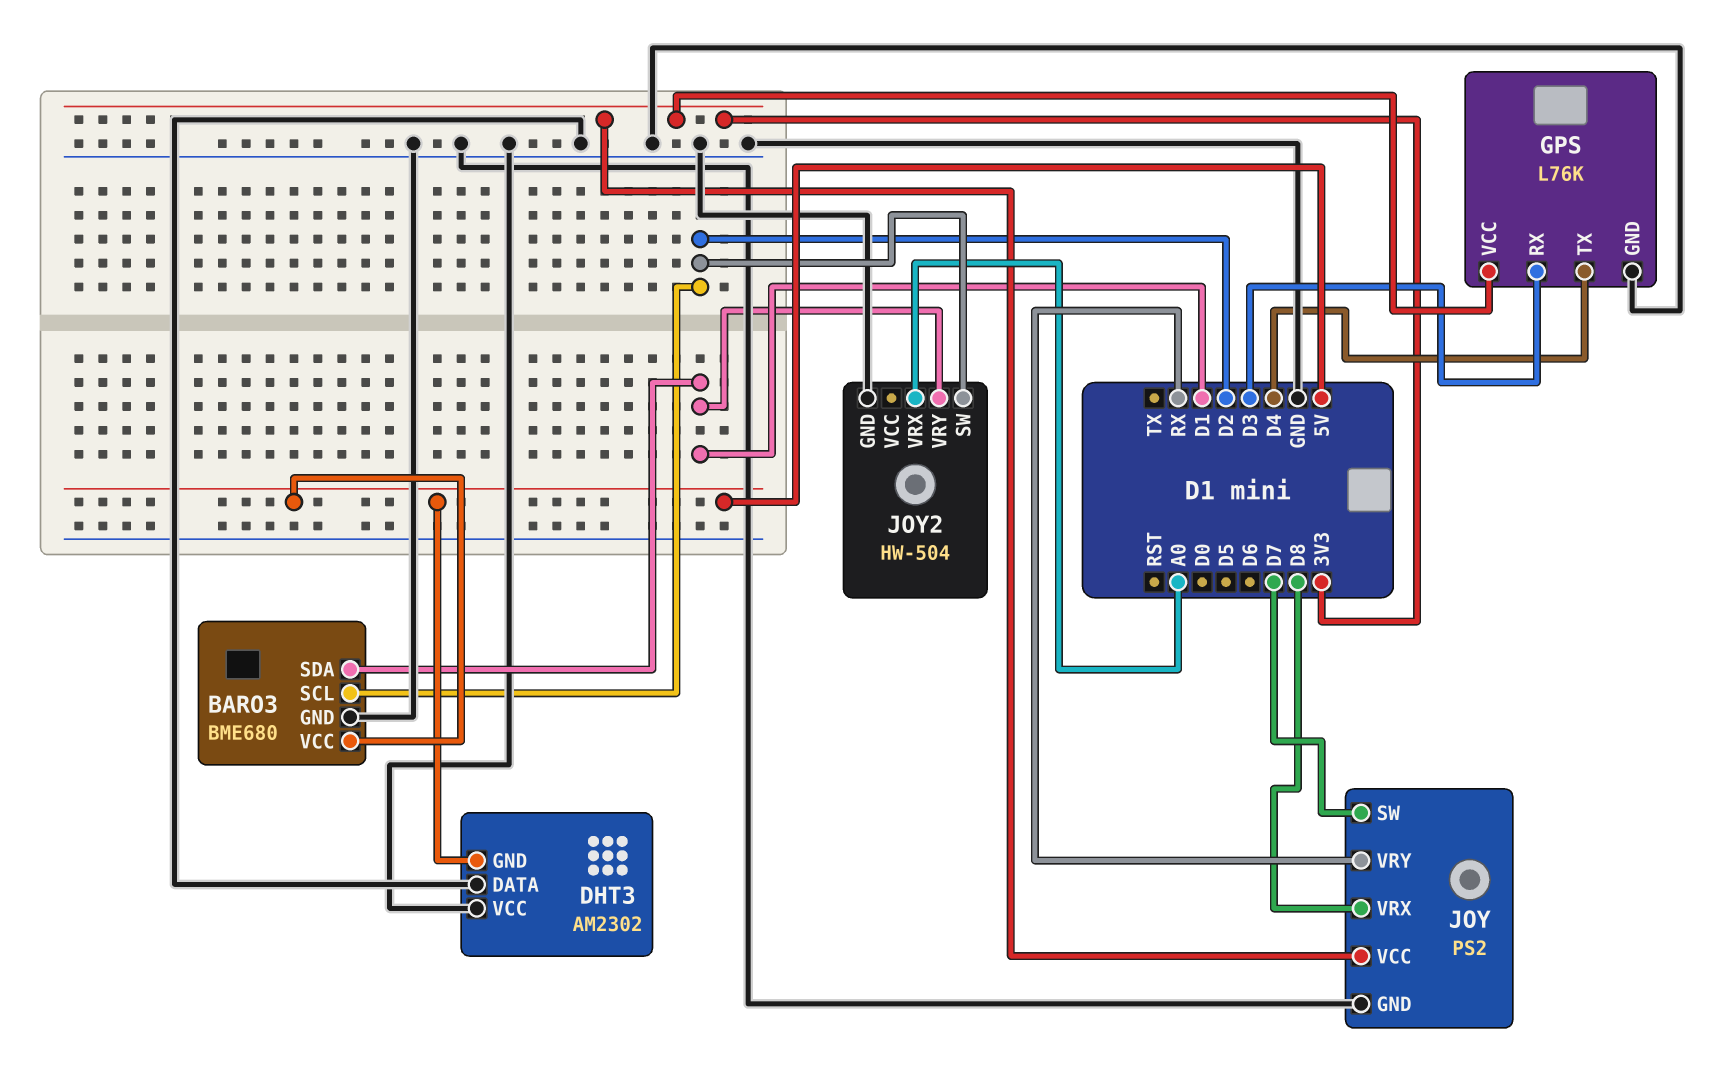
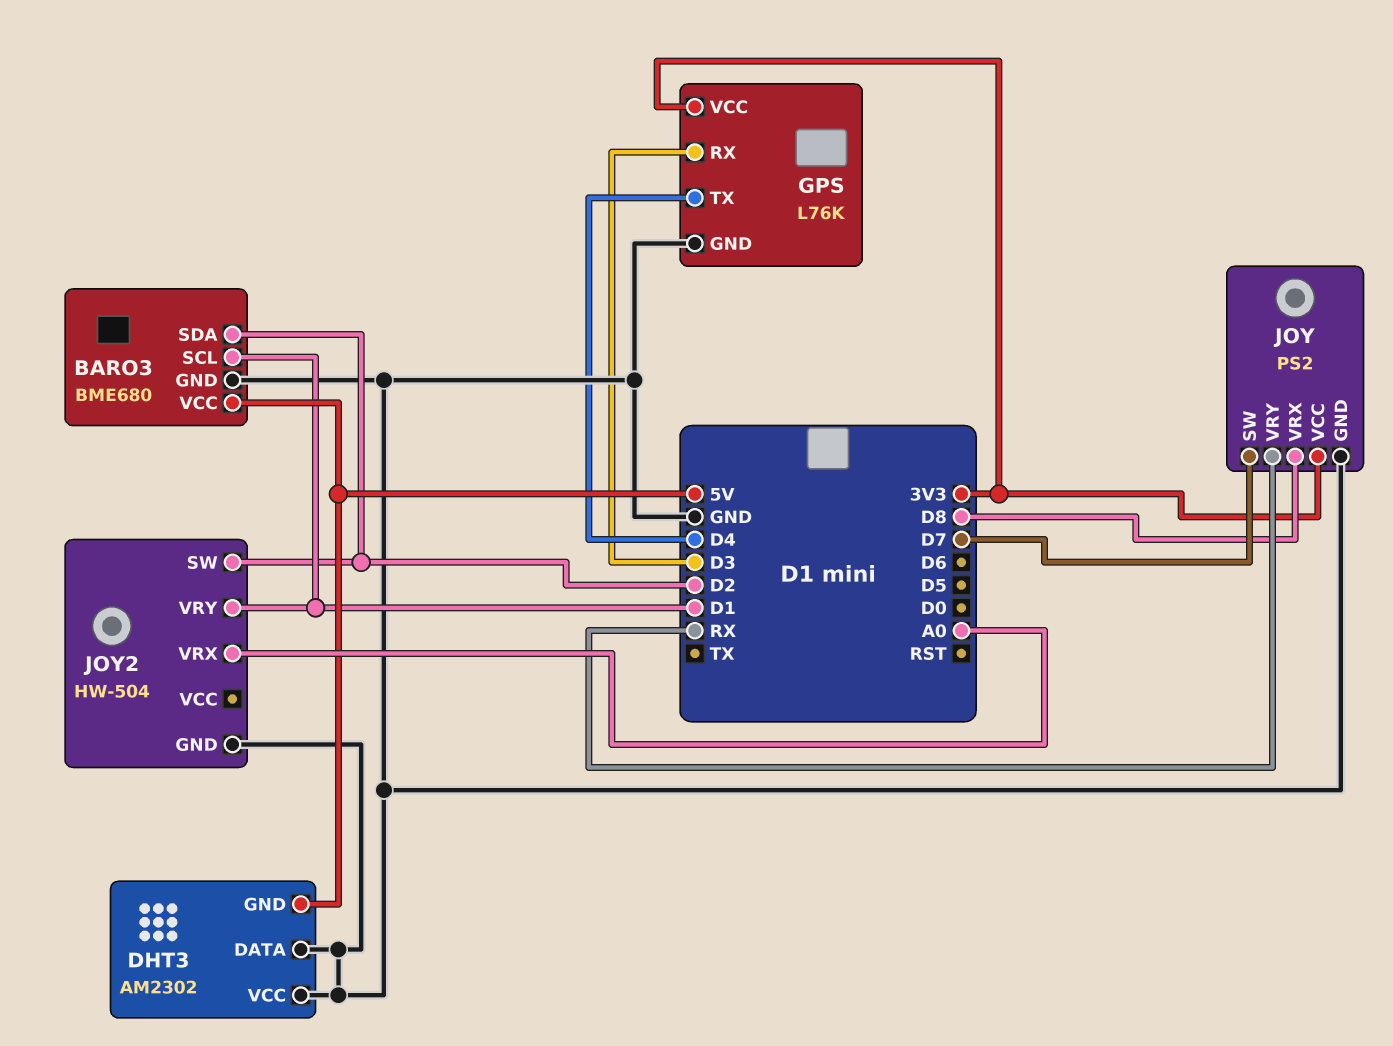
BARO3 pin SCL: D2 -> D1
BARO3 pin SDA: D1 -> D2

